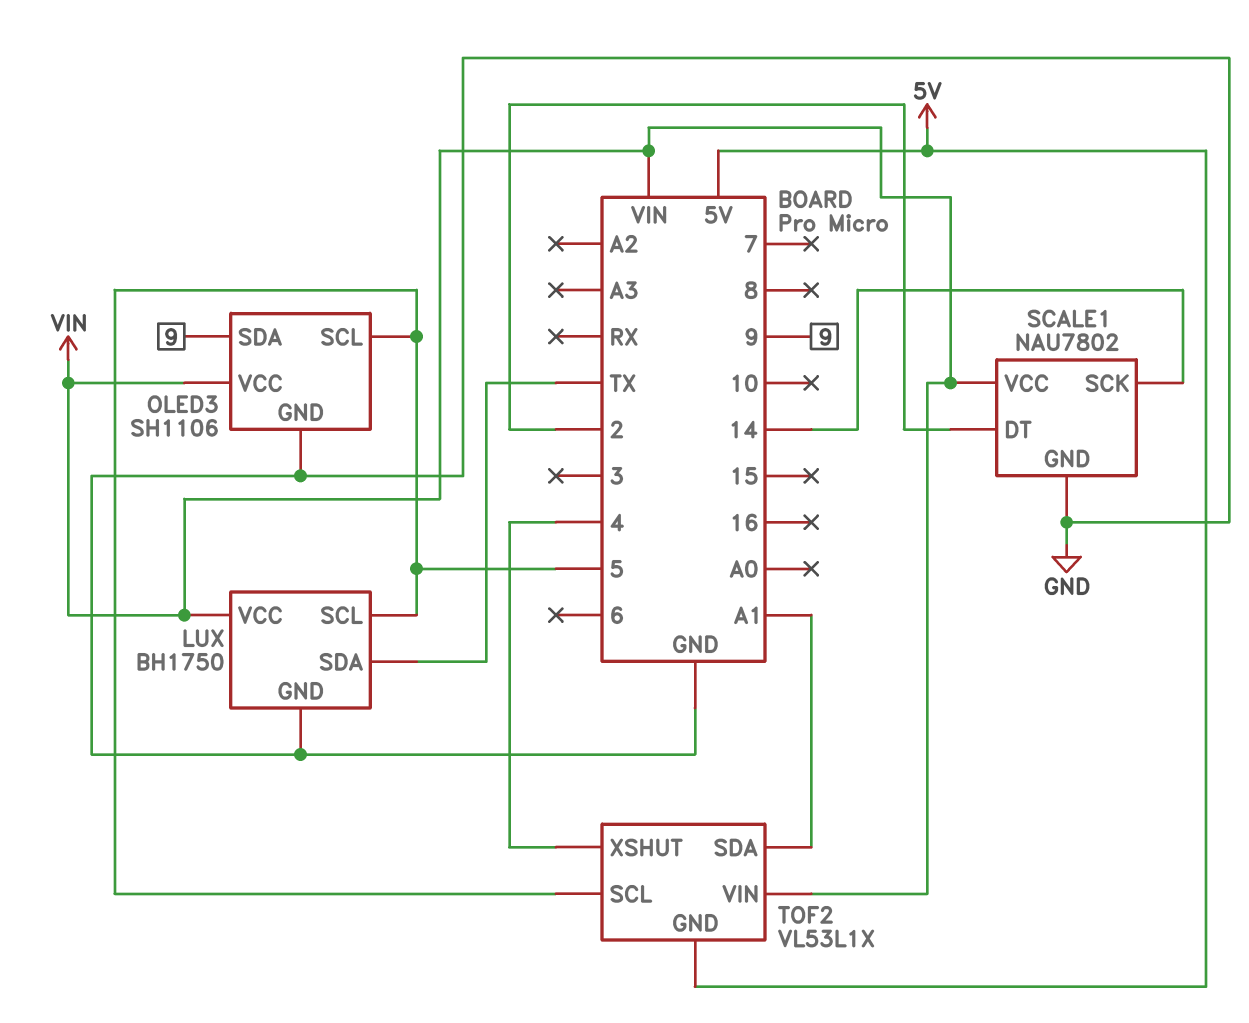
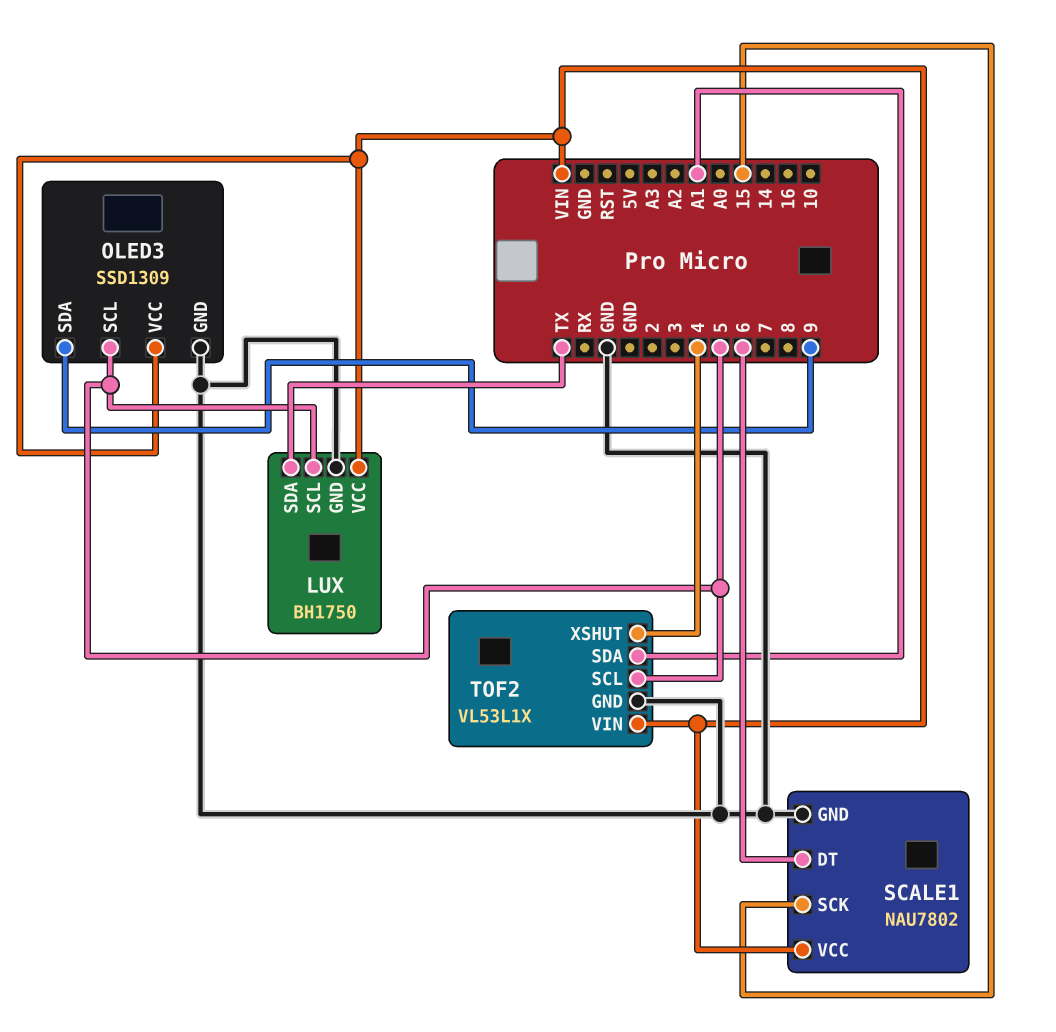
OLED3: SH1106 -> SSD1309
SCALE1 pin DT: 2 -> 6
SCALE1 pin SCK: 14 -> 15
TOF2 pin GND: 5V -> GND

